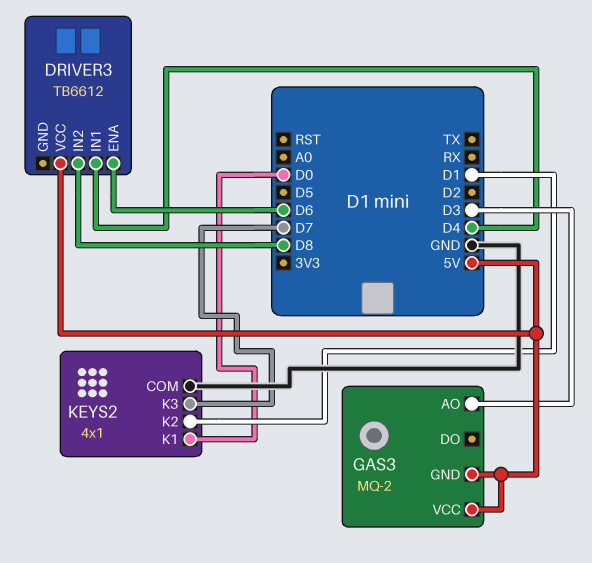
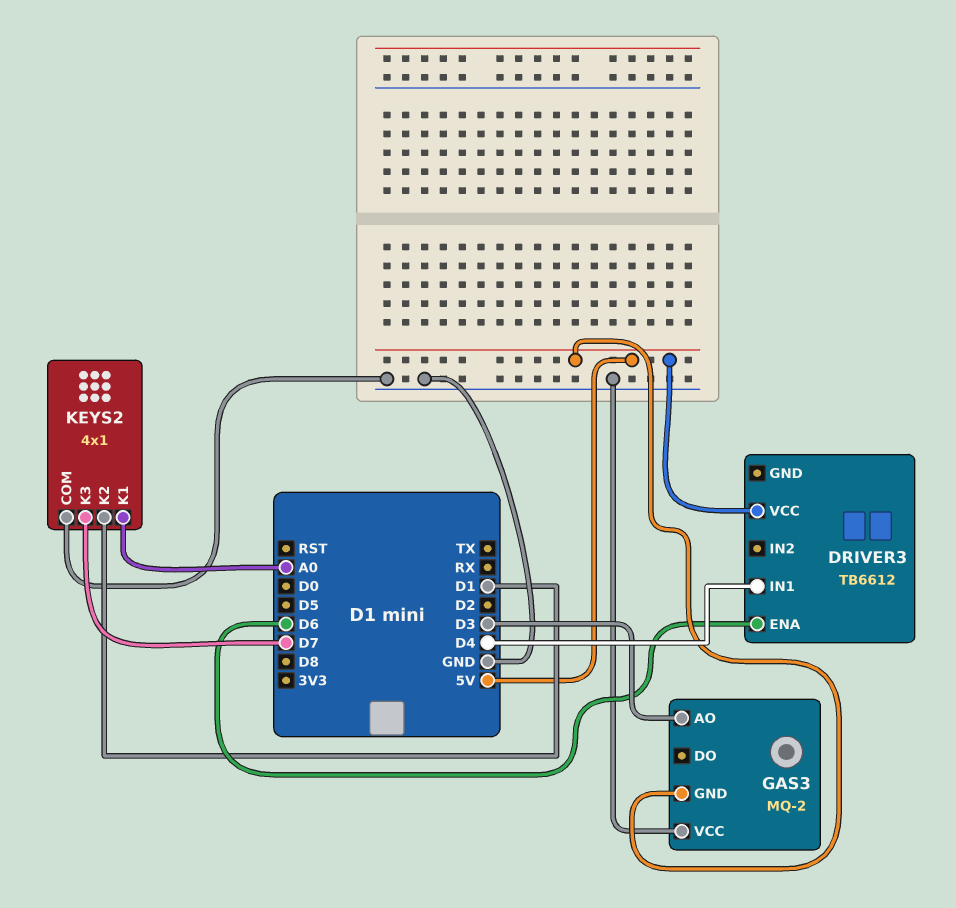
DRIVER3 pin IN2: D8 -> none
GAS3 pin VCC: 5V -> GND
KEYS2 pin K1: D0 -> A0

